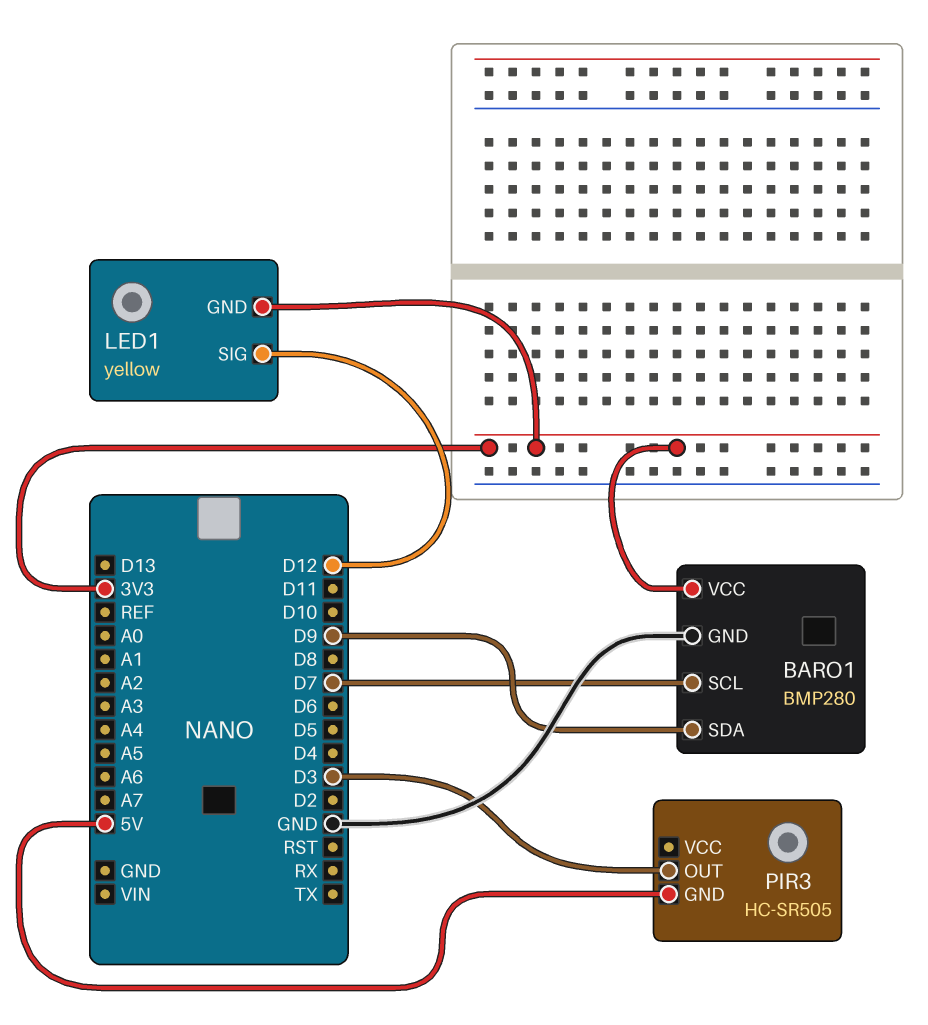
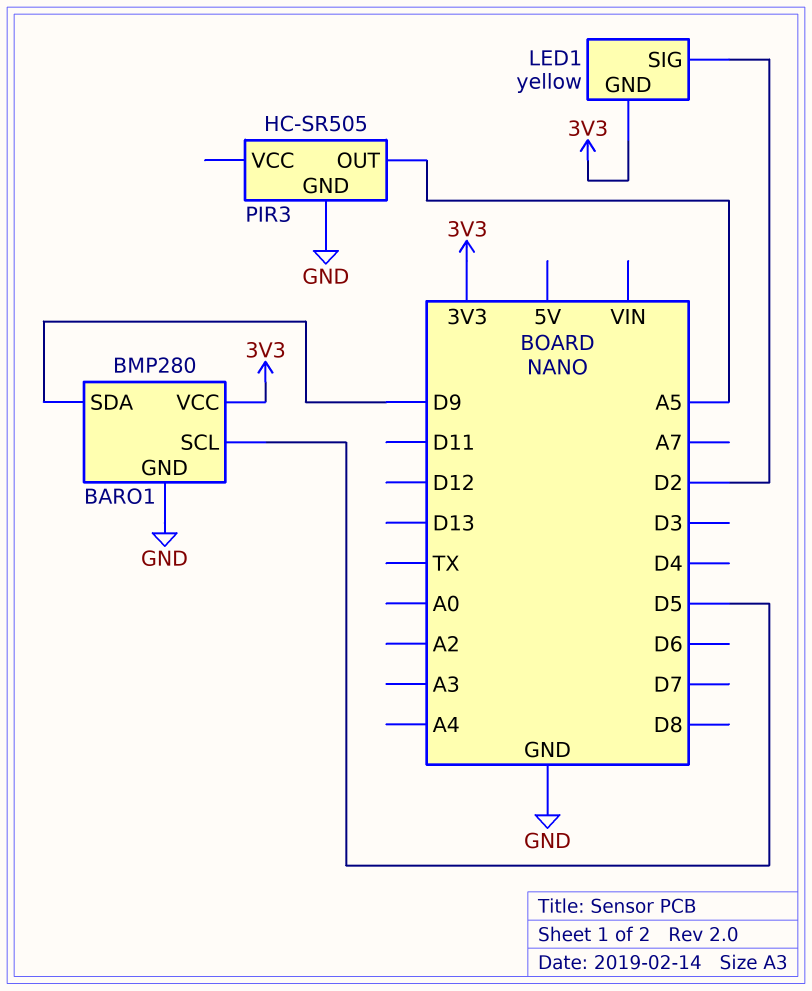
BARO1 pin SCL: D7 -> D5
LED1 pin SIG: D12 -> D2
PIR3 pin GND: 5V -> GND
PIR3 pin OUT: D3 -> A5

